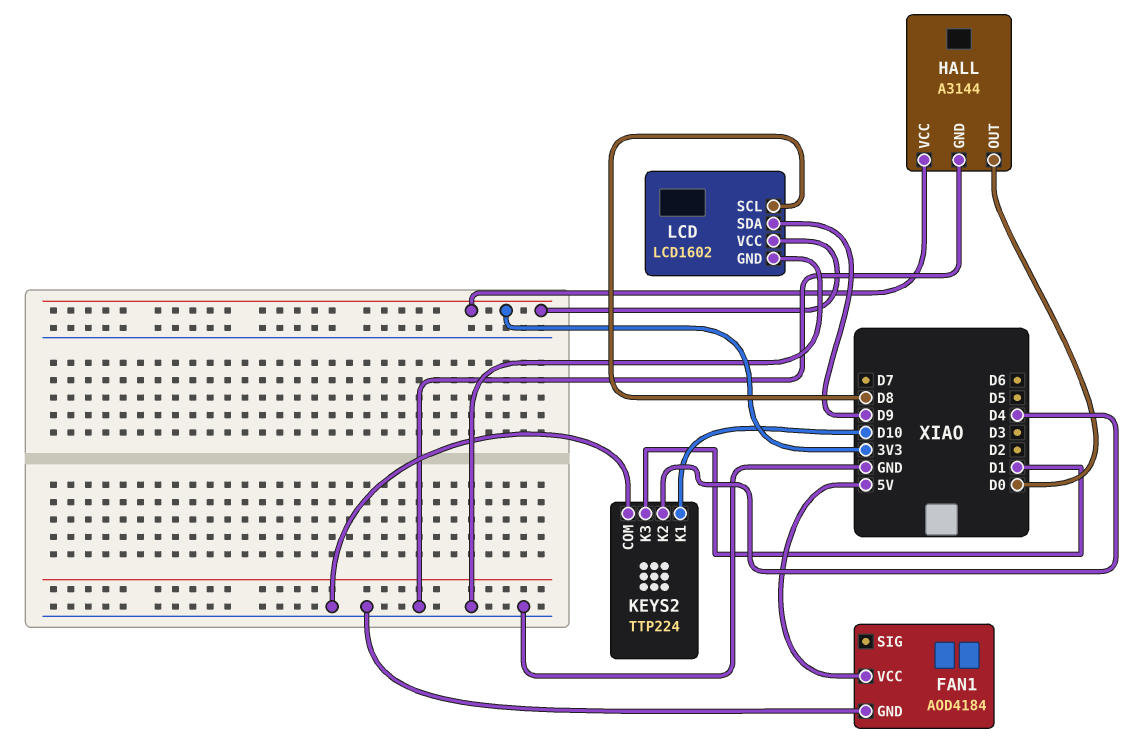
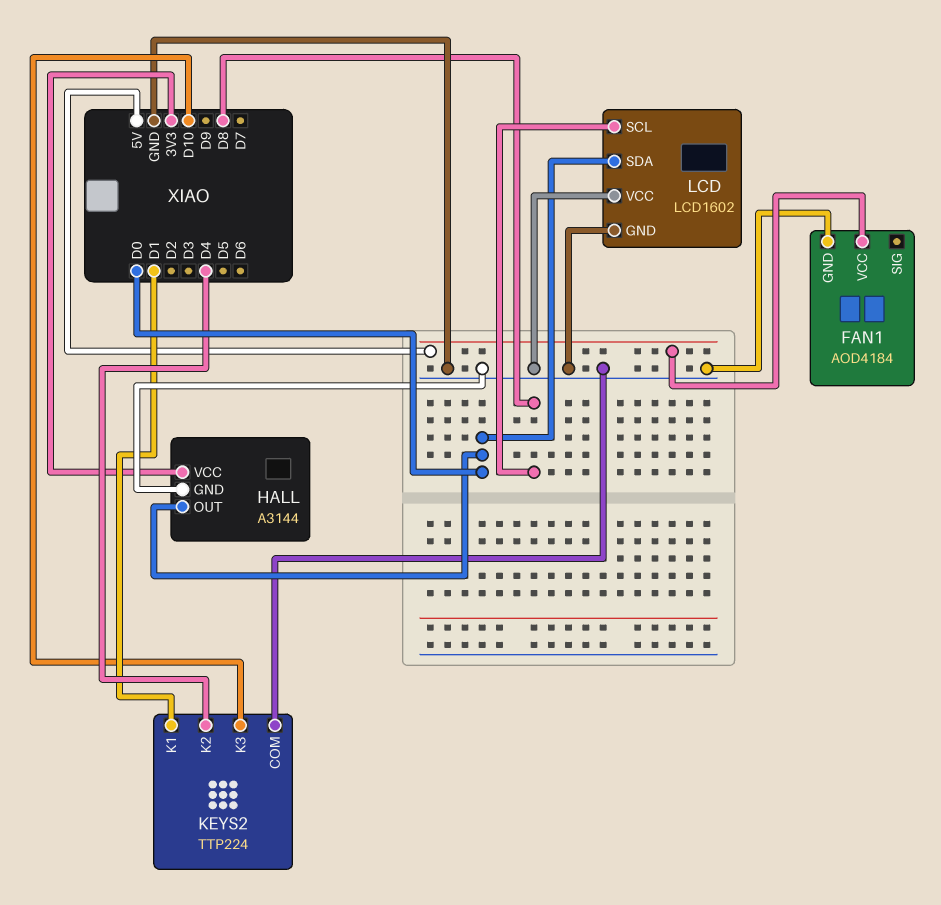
KEYS2 pin K1: D10 -> D1
KEYS2 pin K3: D1 -> D10
LCD pin SDA: D9 -> D0
LCD pin VCC: 3V3 -> GND

